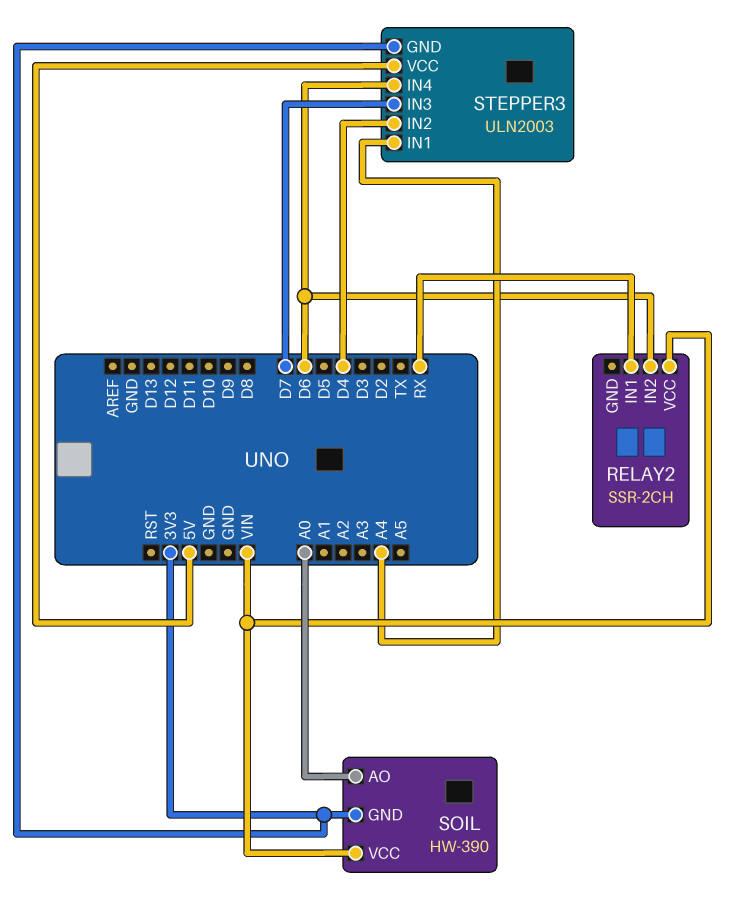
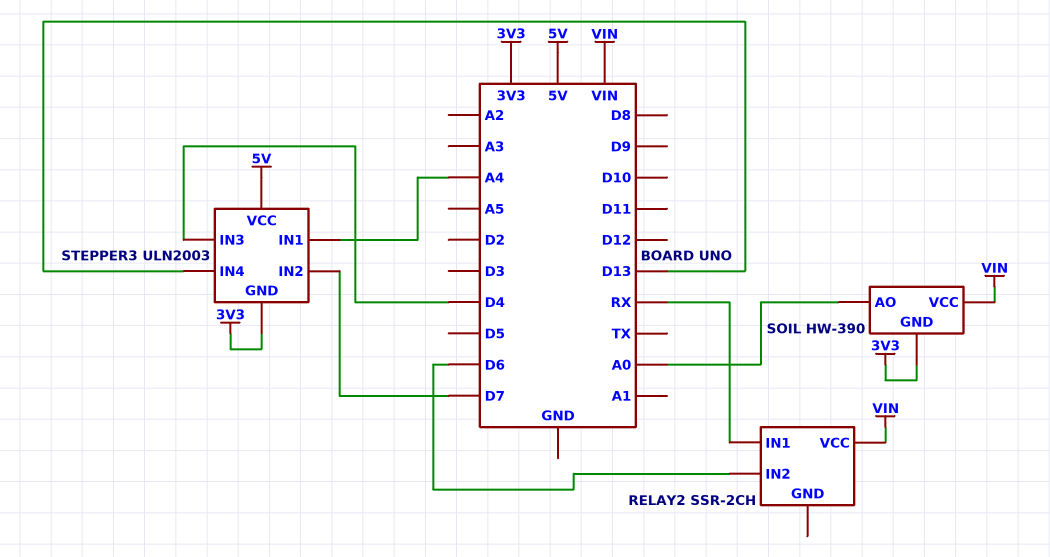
STEPPER3 pin IN2: D4 -> D7
STEPPER3 pin IN3: D7 -> D4
STEPPER3 pin IN4: D6 -> D13

